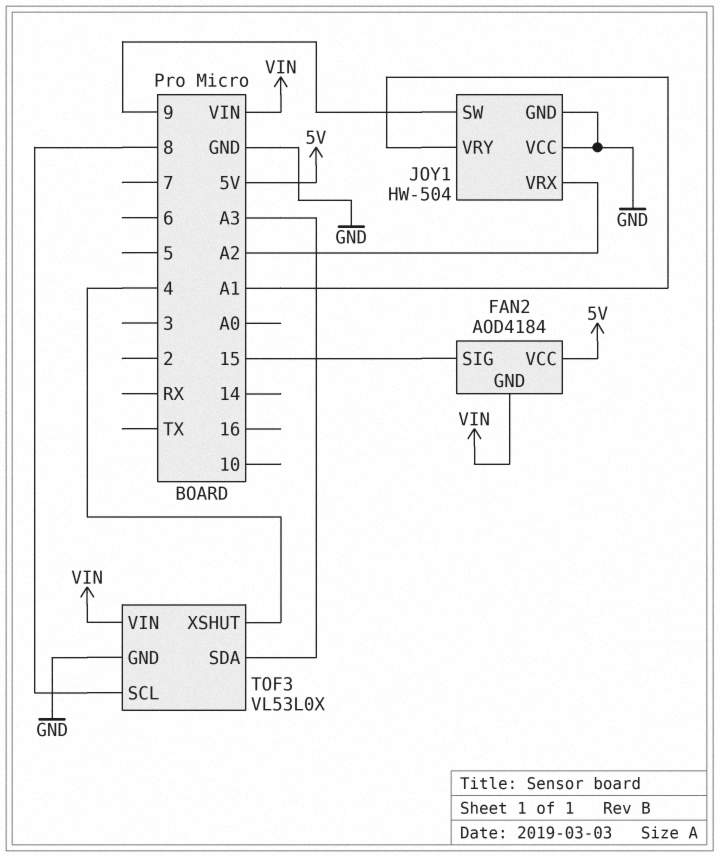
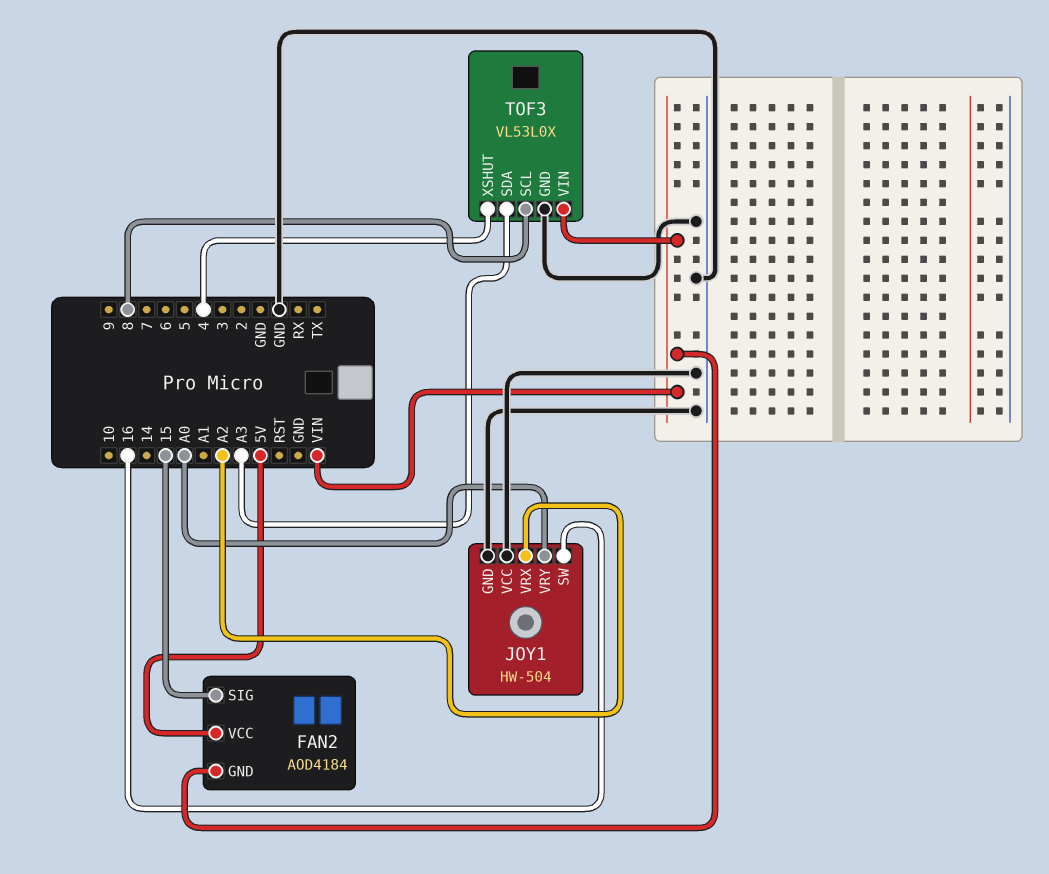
JOY1 pin SW: 9 -> 16
JOY1 pin VRY: A1 -> A0

